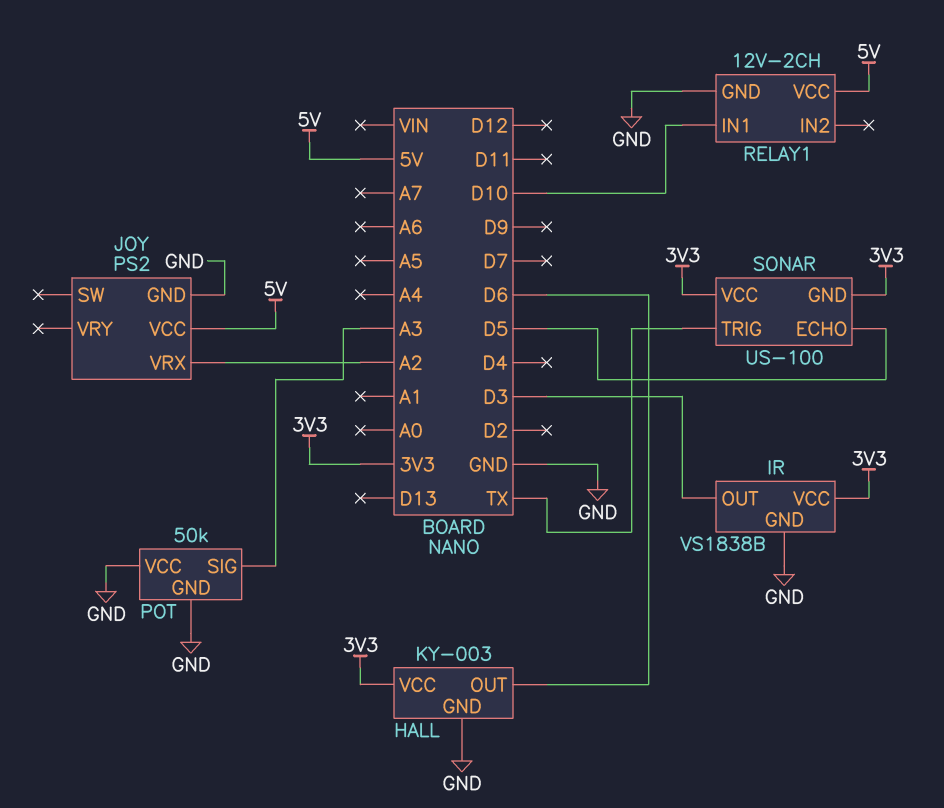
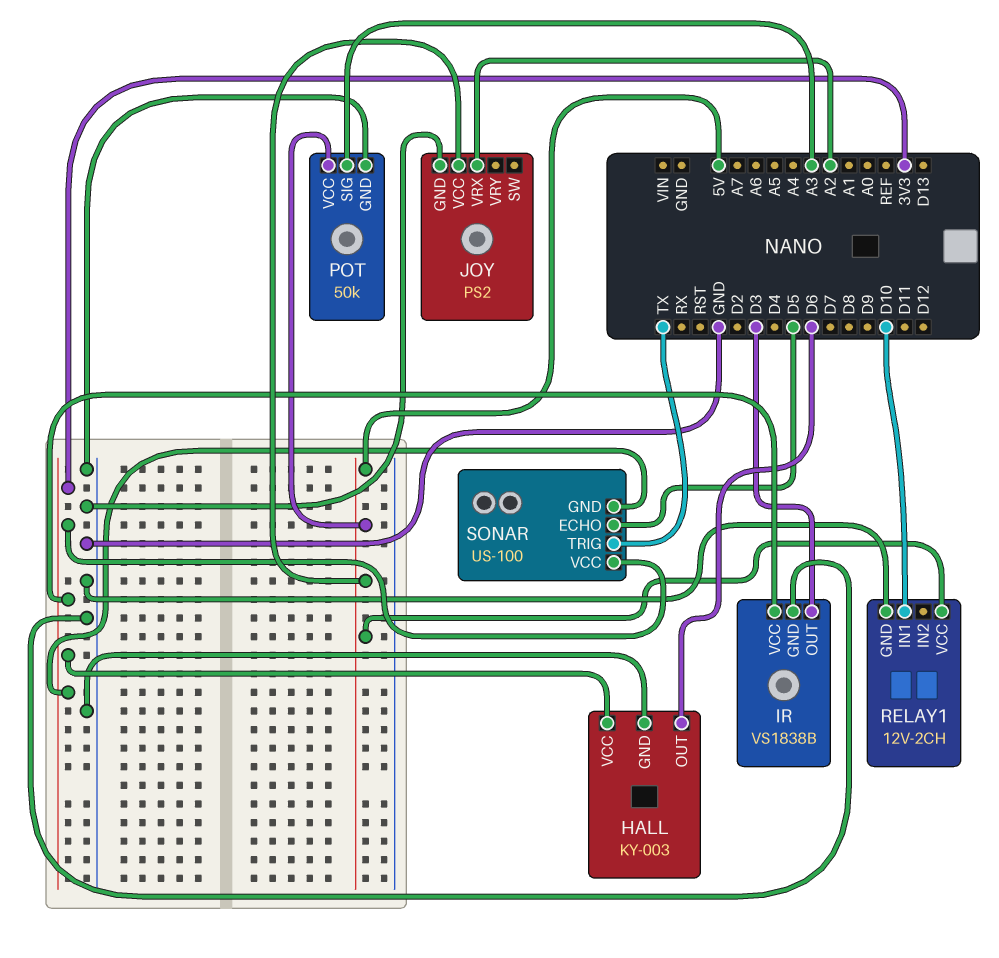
POT pin VCC: GND -> 5V

